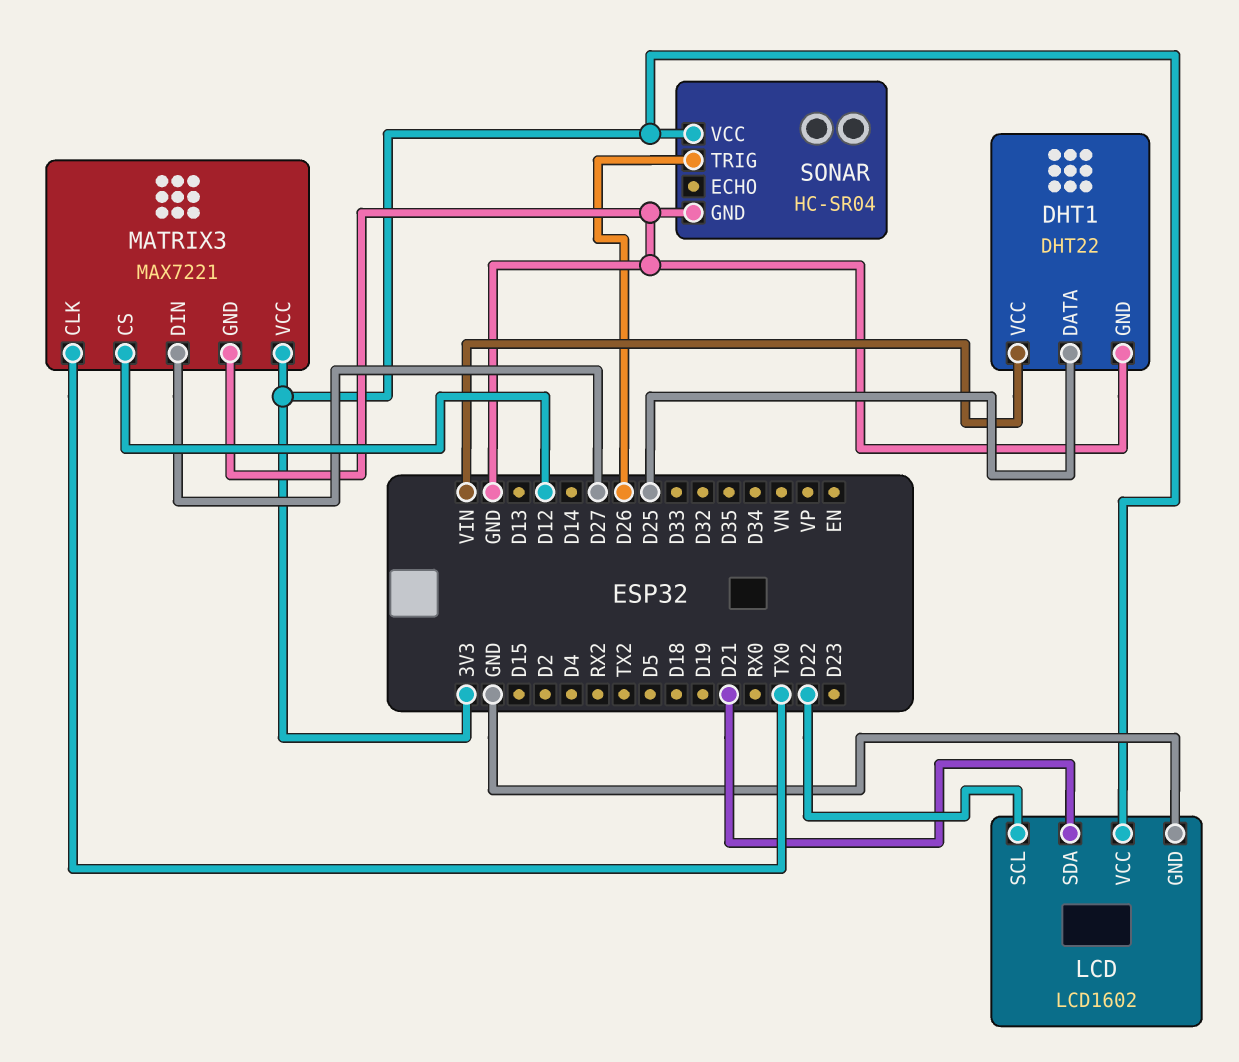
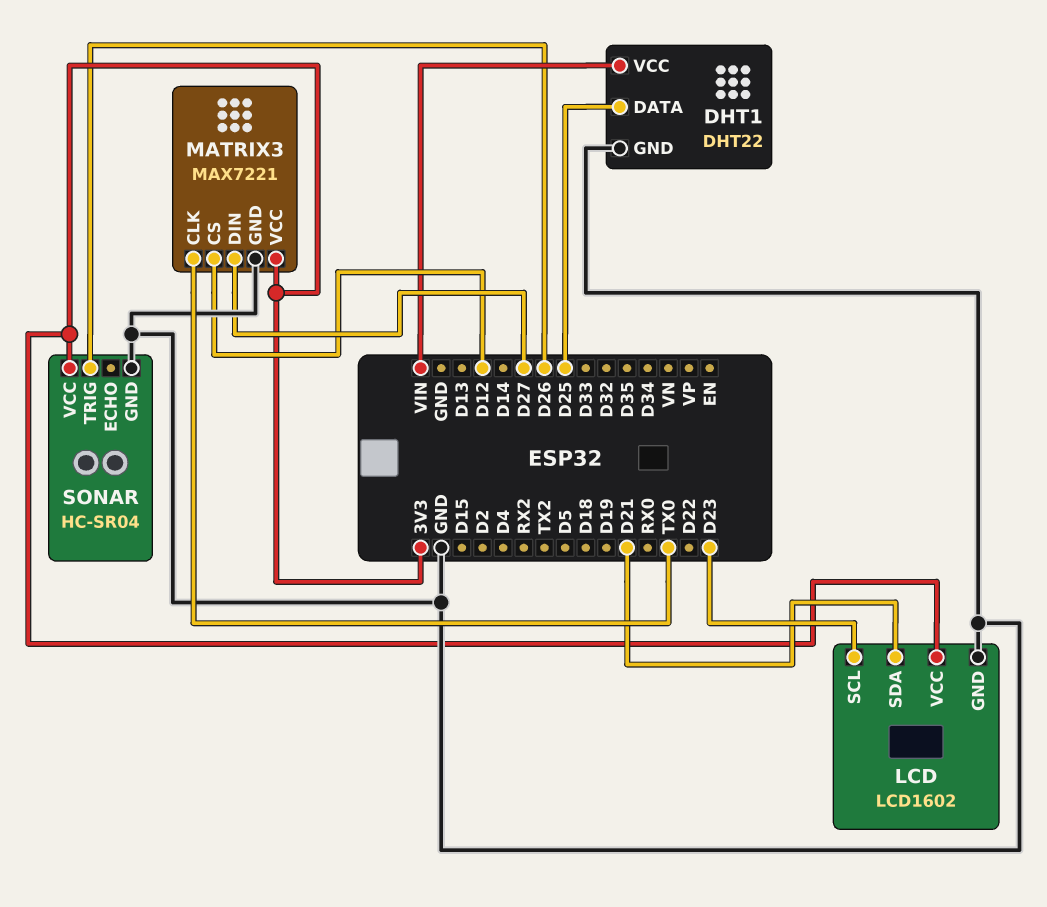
LCD pin SCL: D22 -> D23

